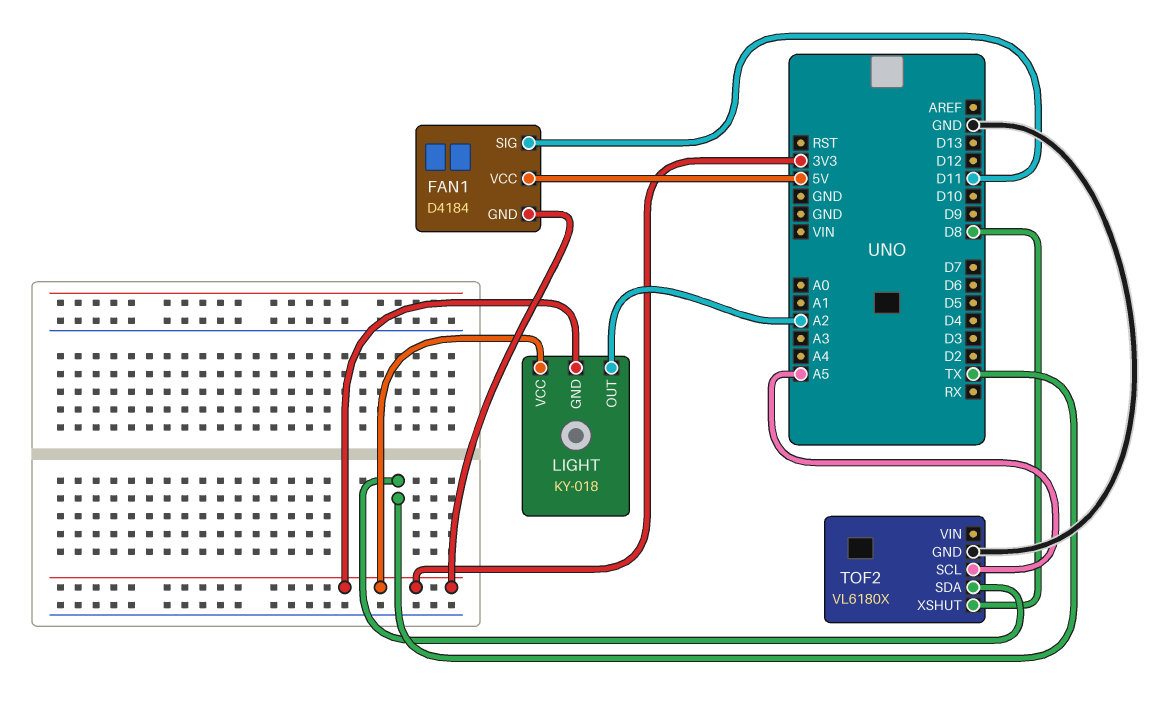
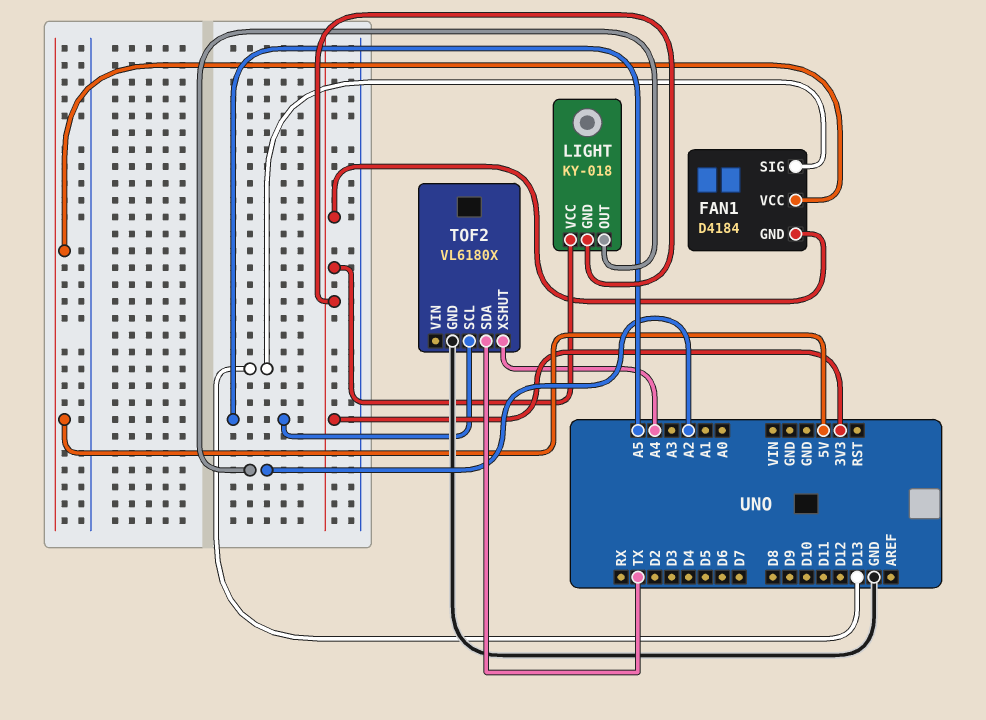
FAN1 pin SIG: D11 -> D13
TOF2 pin XSHUT: D8 -> A4

